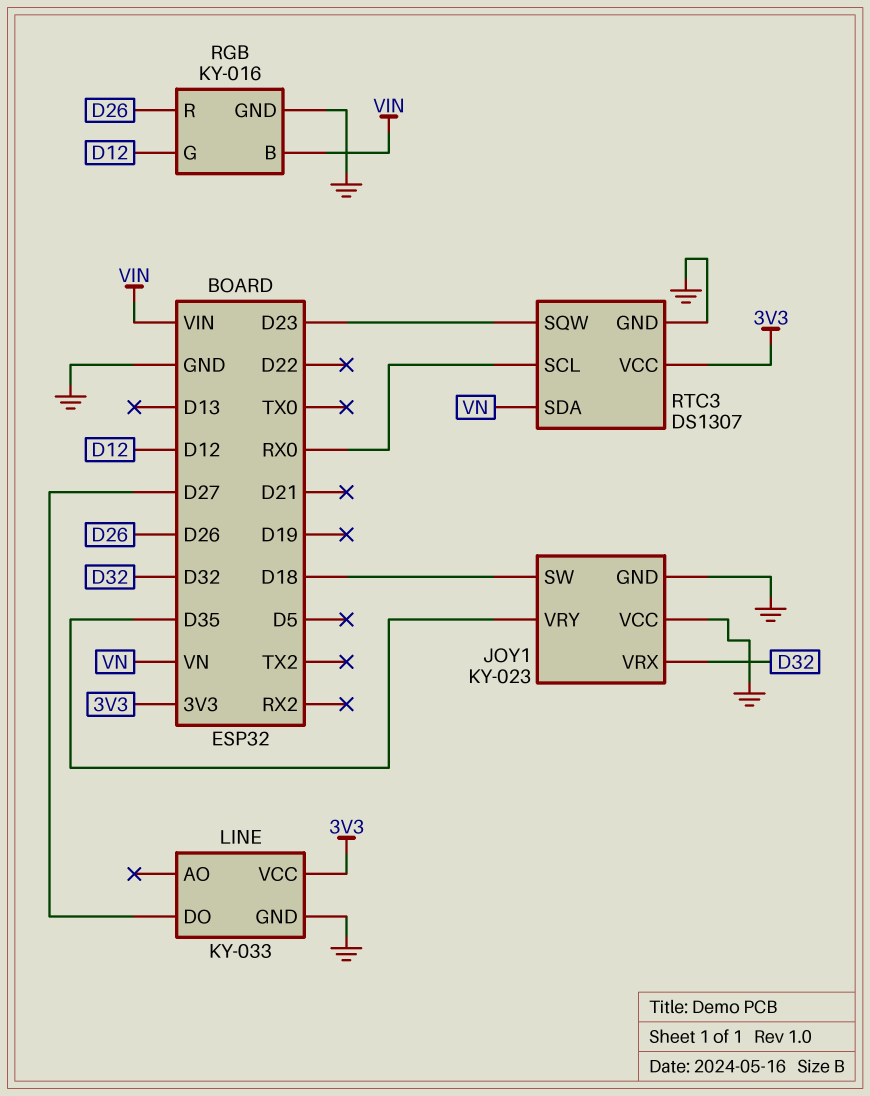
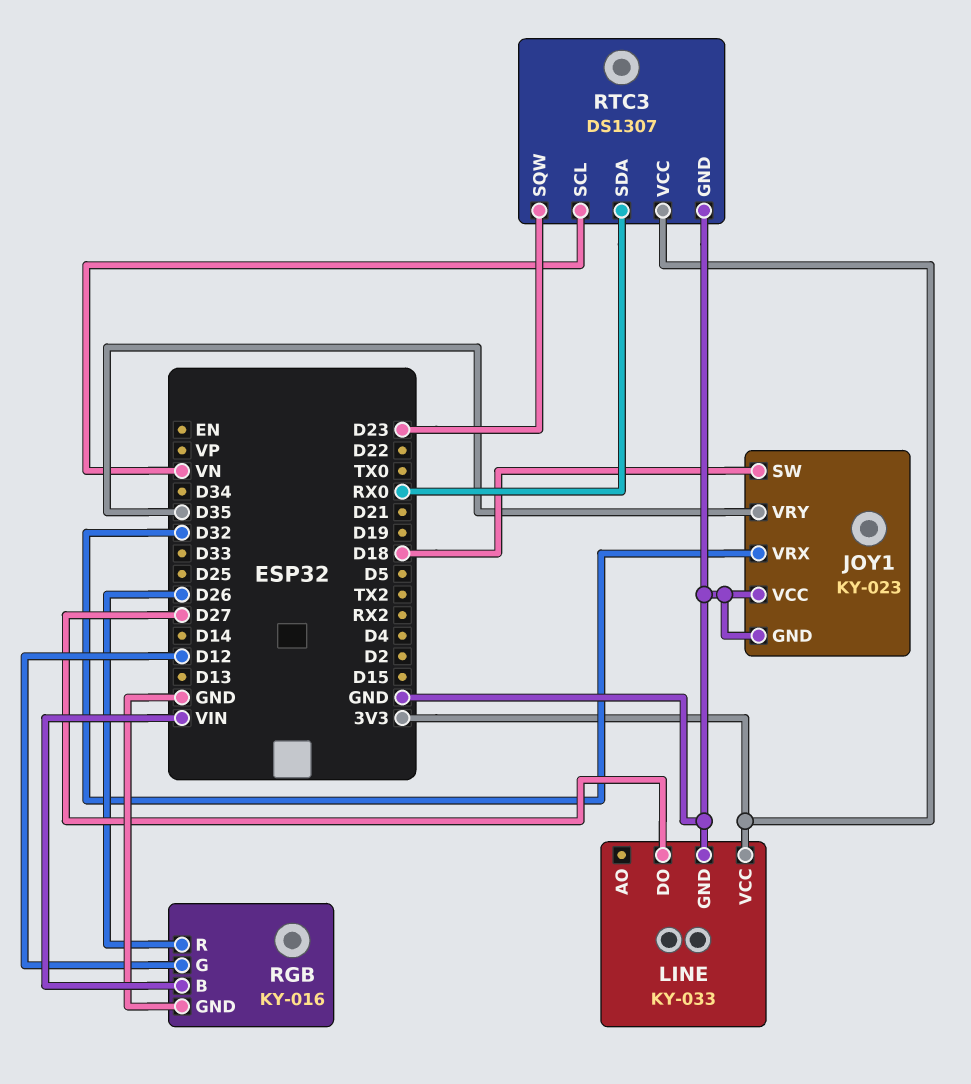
RTC3 pin SCL: RX0 -> VN
RTC3 pin SDA: VN -> RX0

